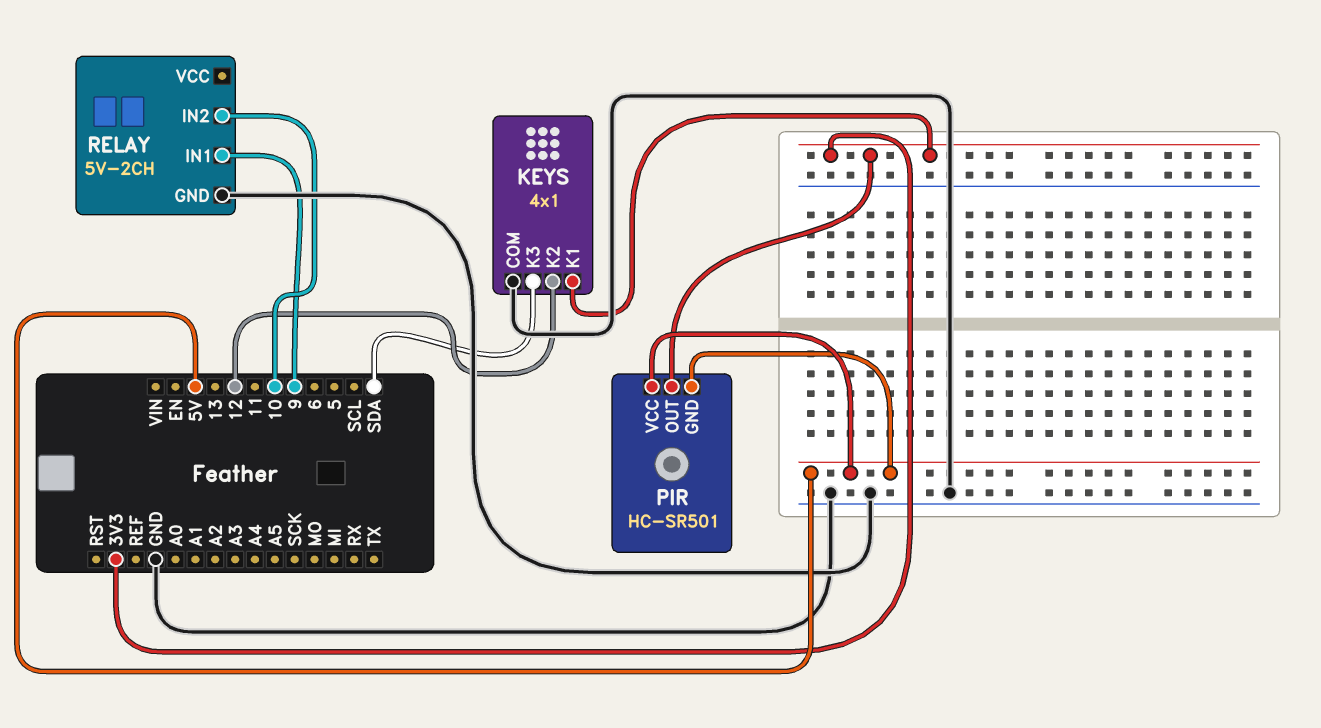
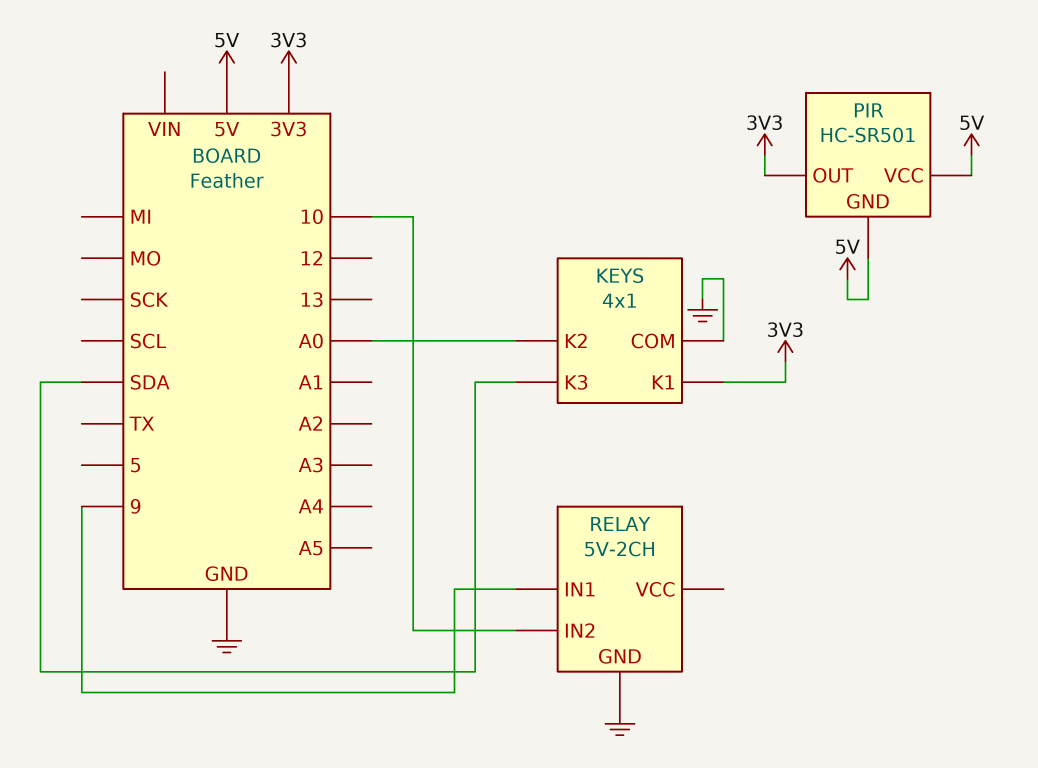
KEYS pin K2: 12 -> A0

